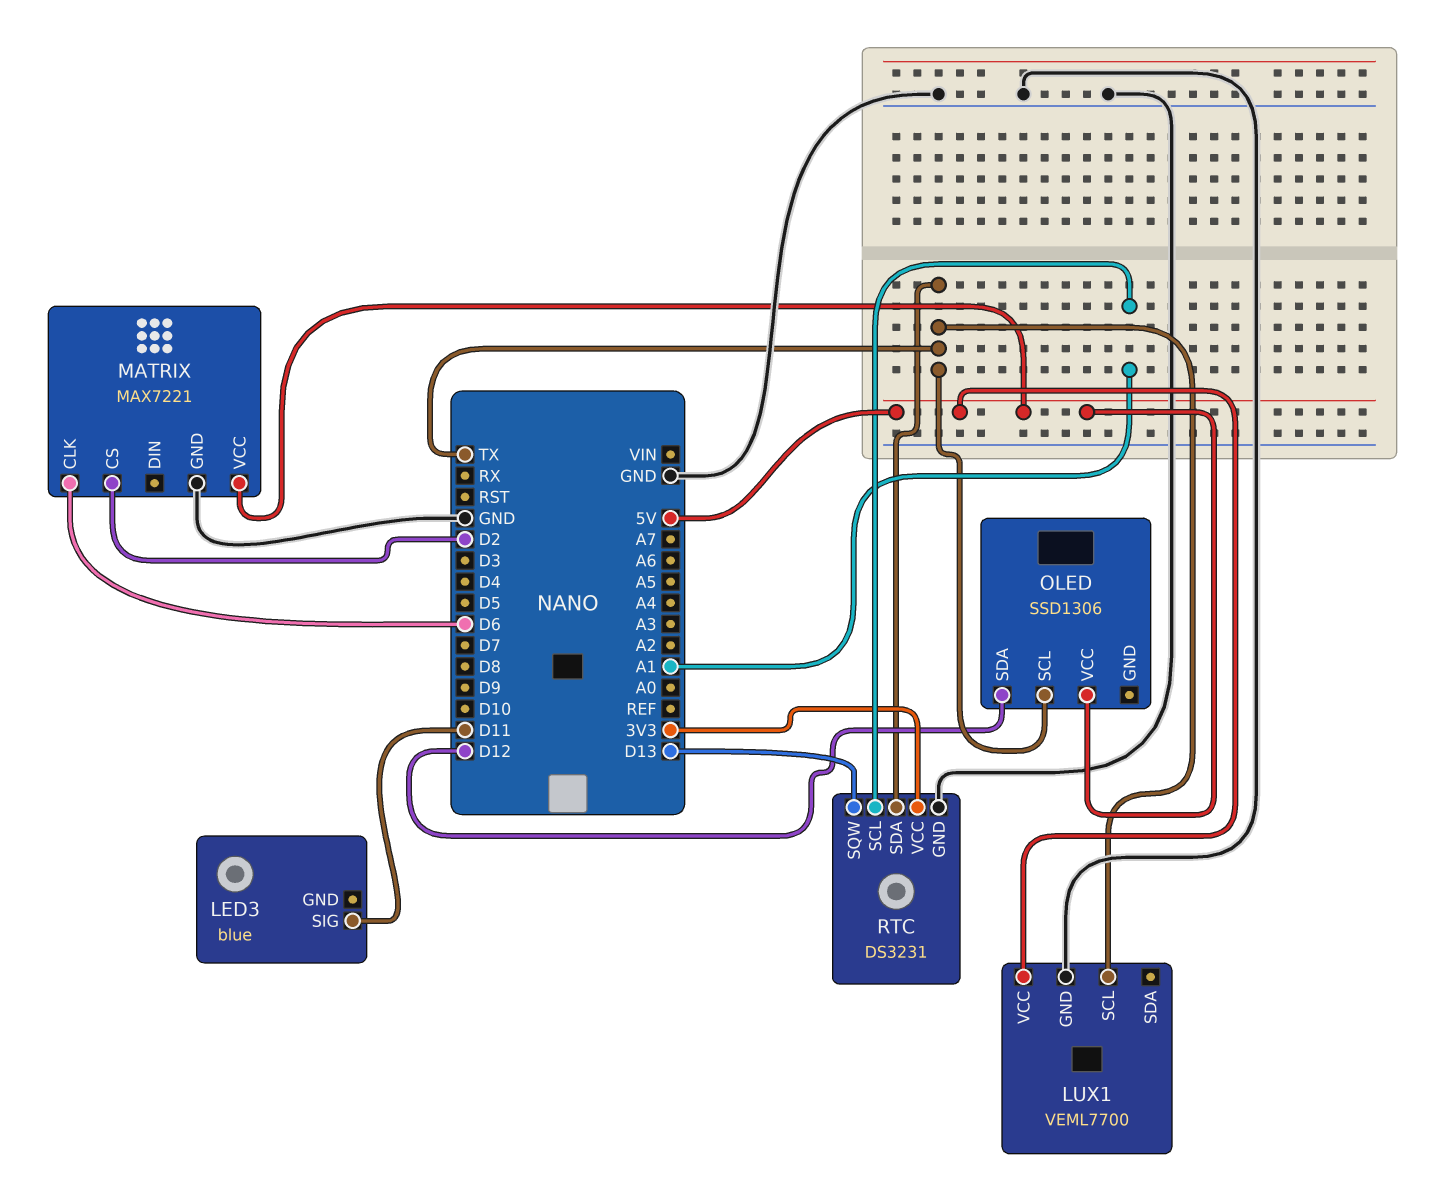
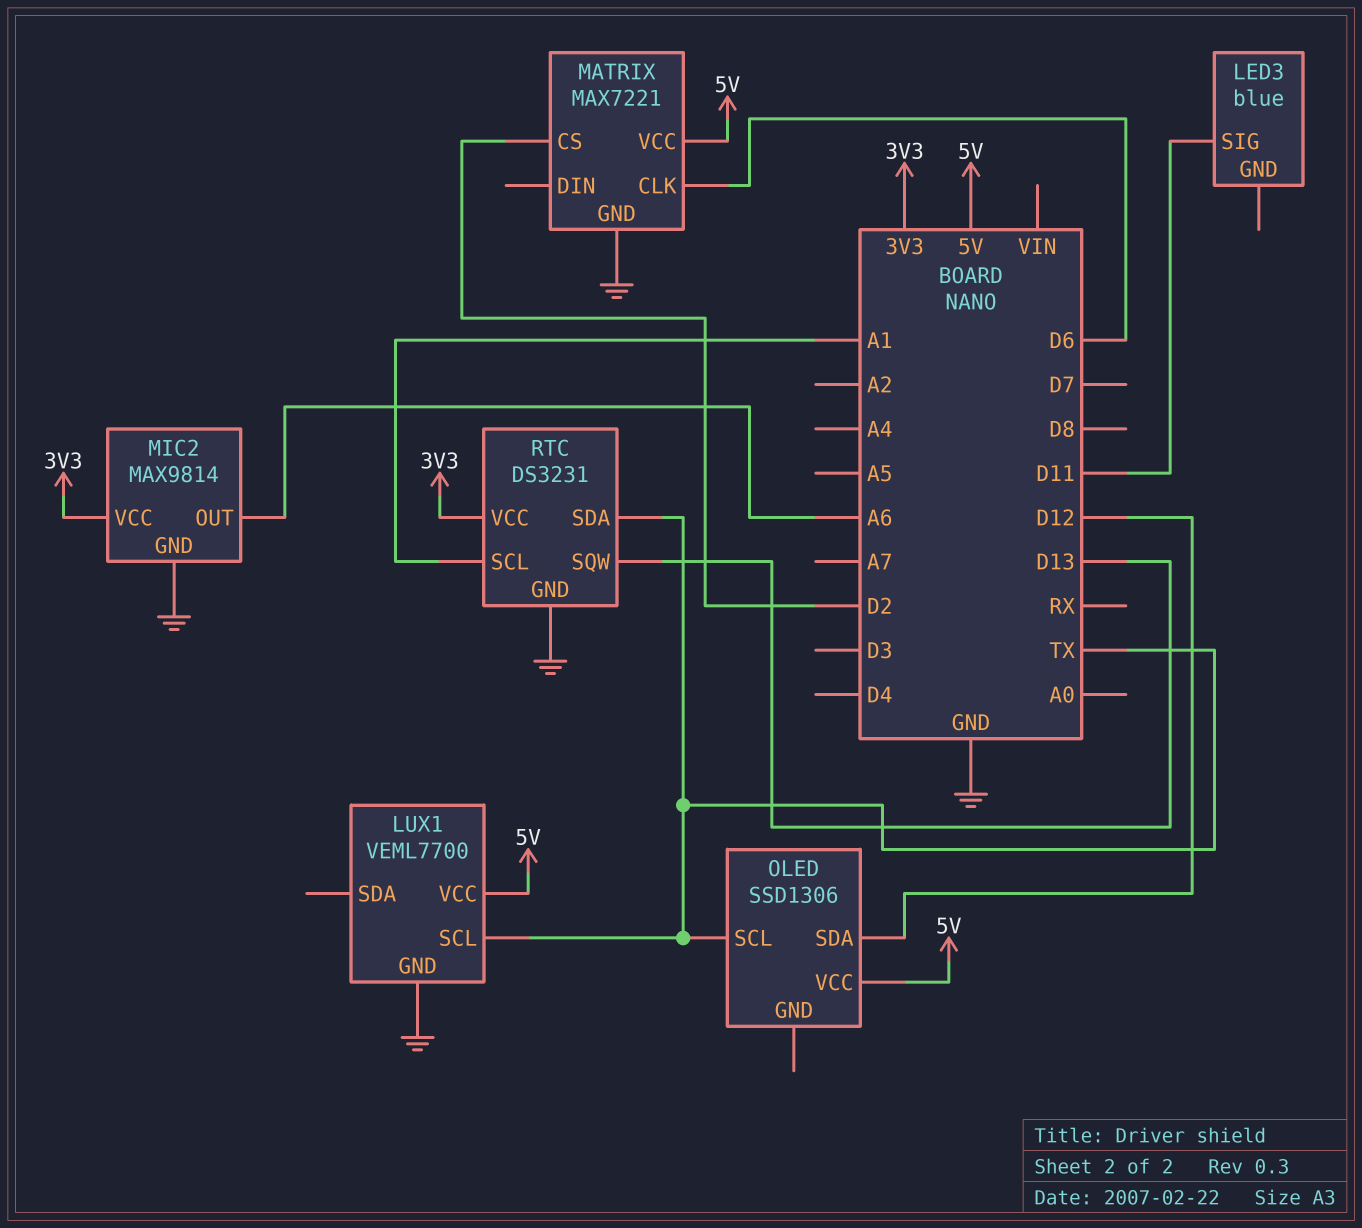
MIC2: none -> MAX9814
MIC2 pin GND: none -> GND
MIC2 pin OUT: none -> A6
MIC2 pin VCC: none -> 3V3

